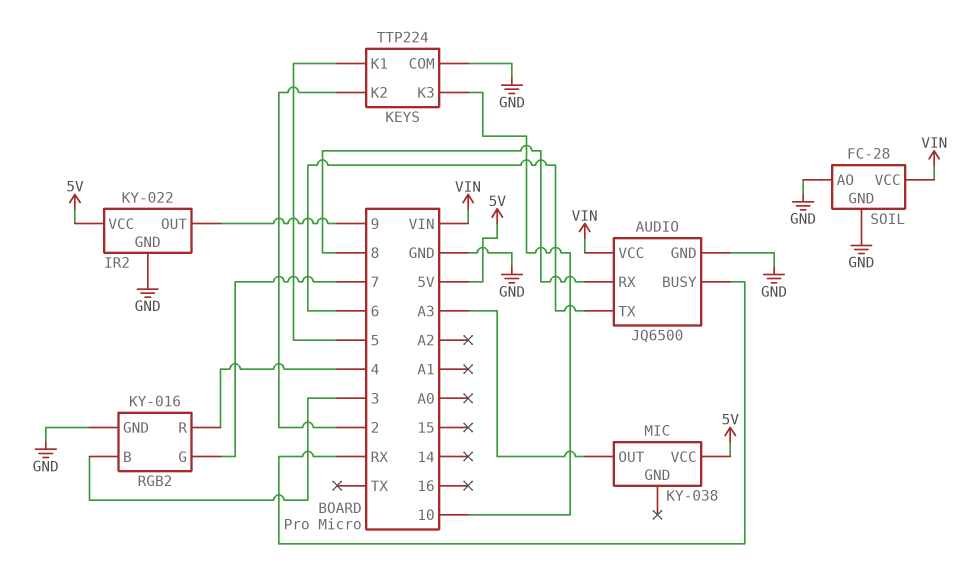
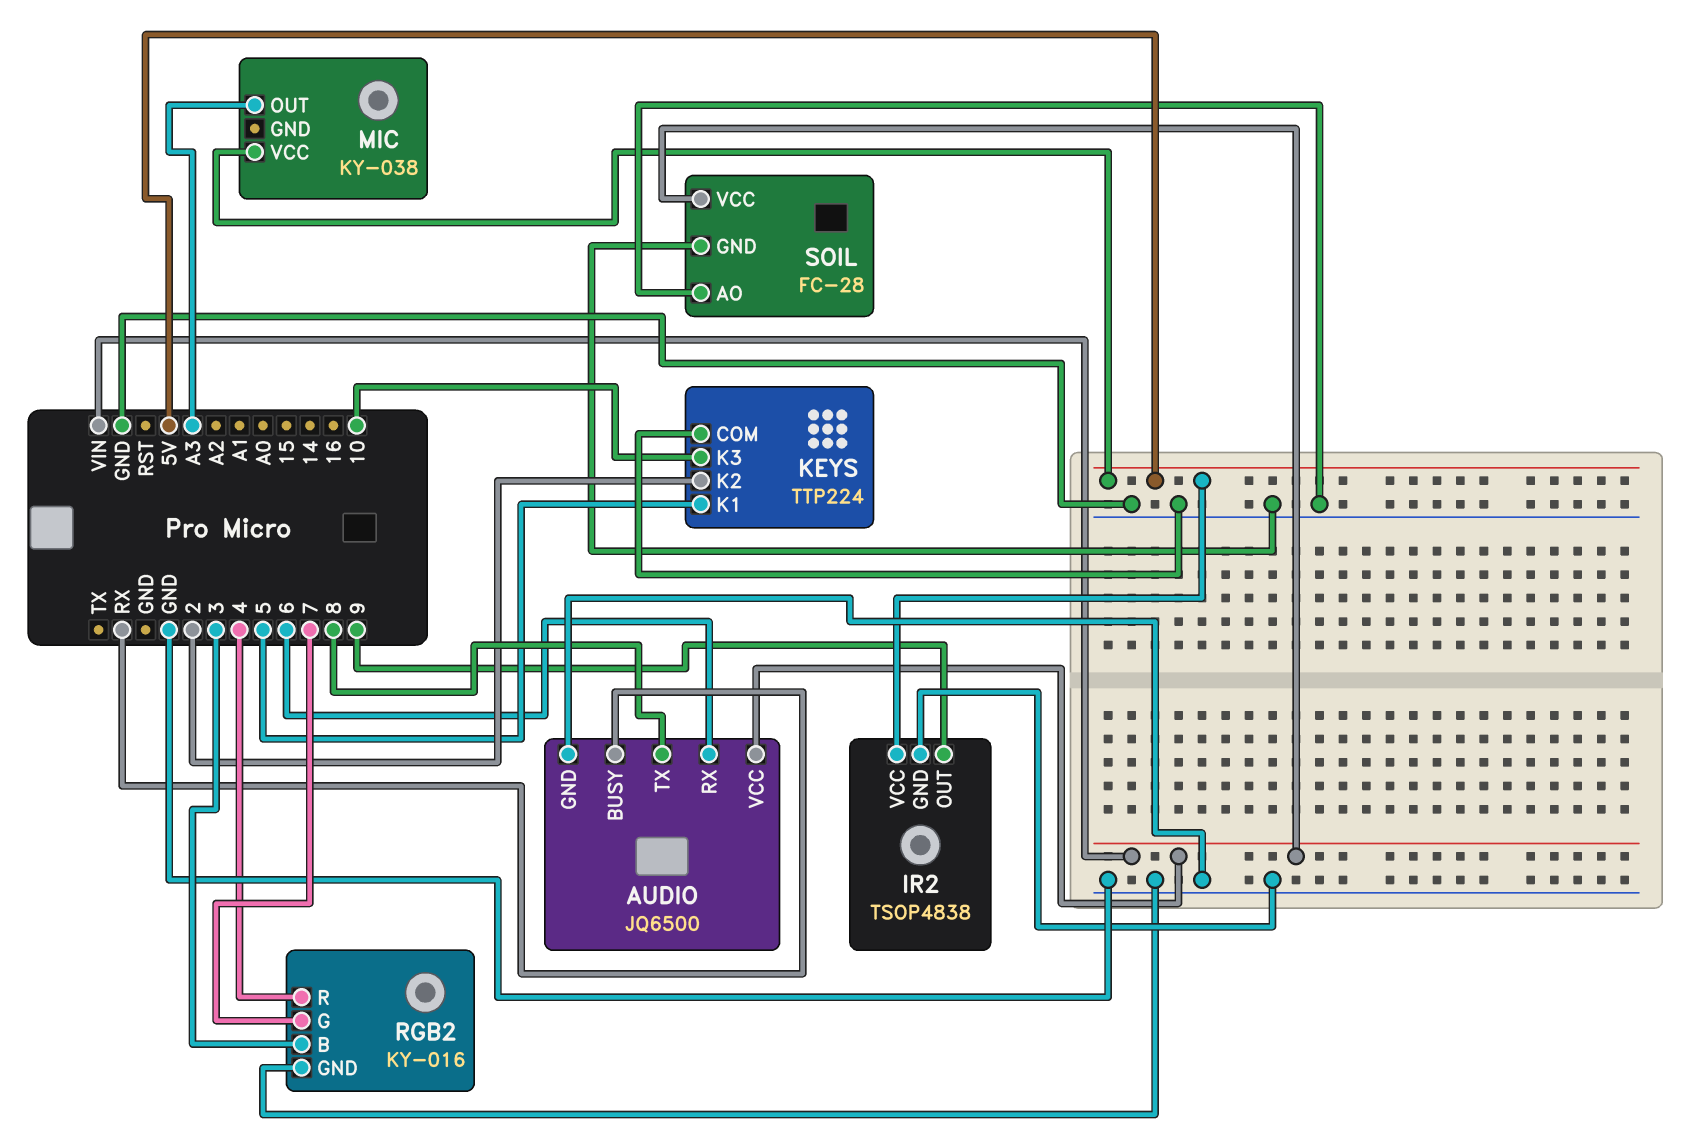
AUDIO pin RX: 8 -> 6
AUDIO pin TX: 6 -> 8
IR2: KY-022 -> TSOP4838

